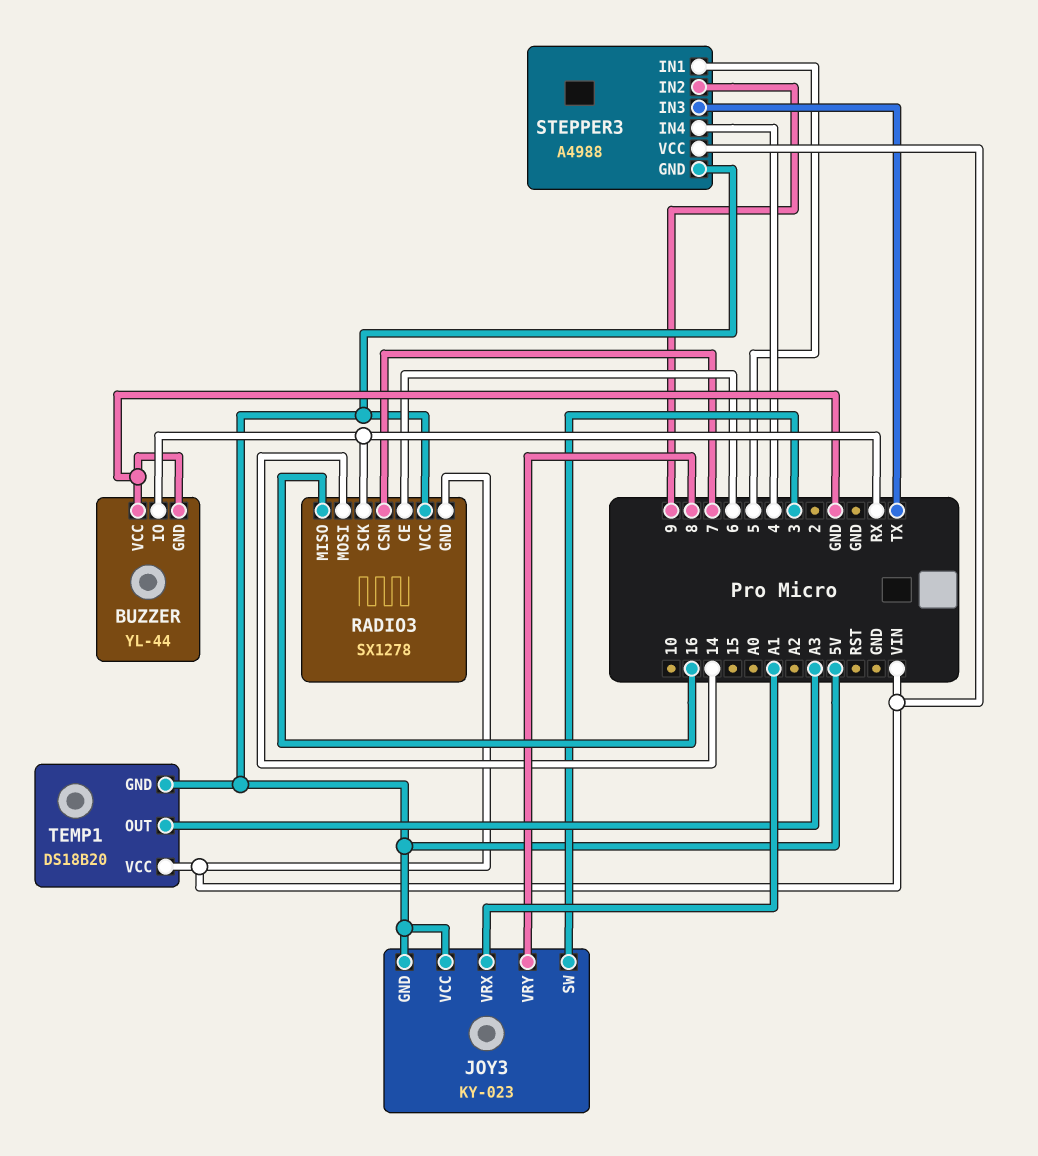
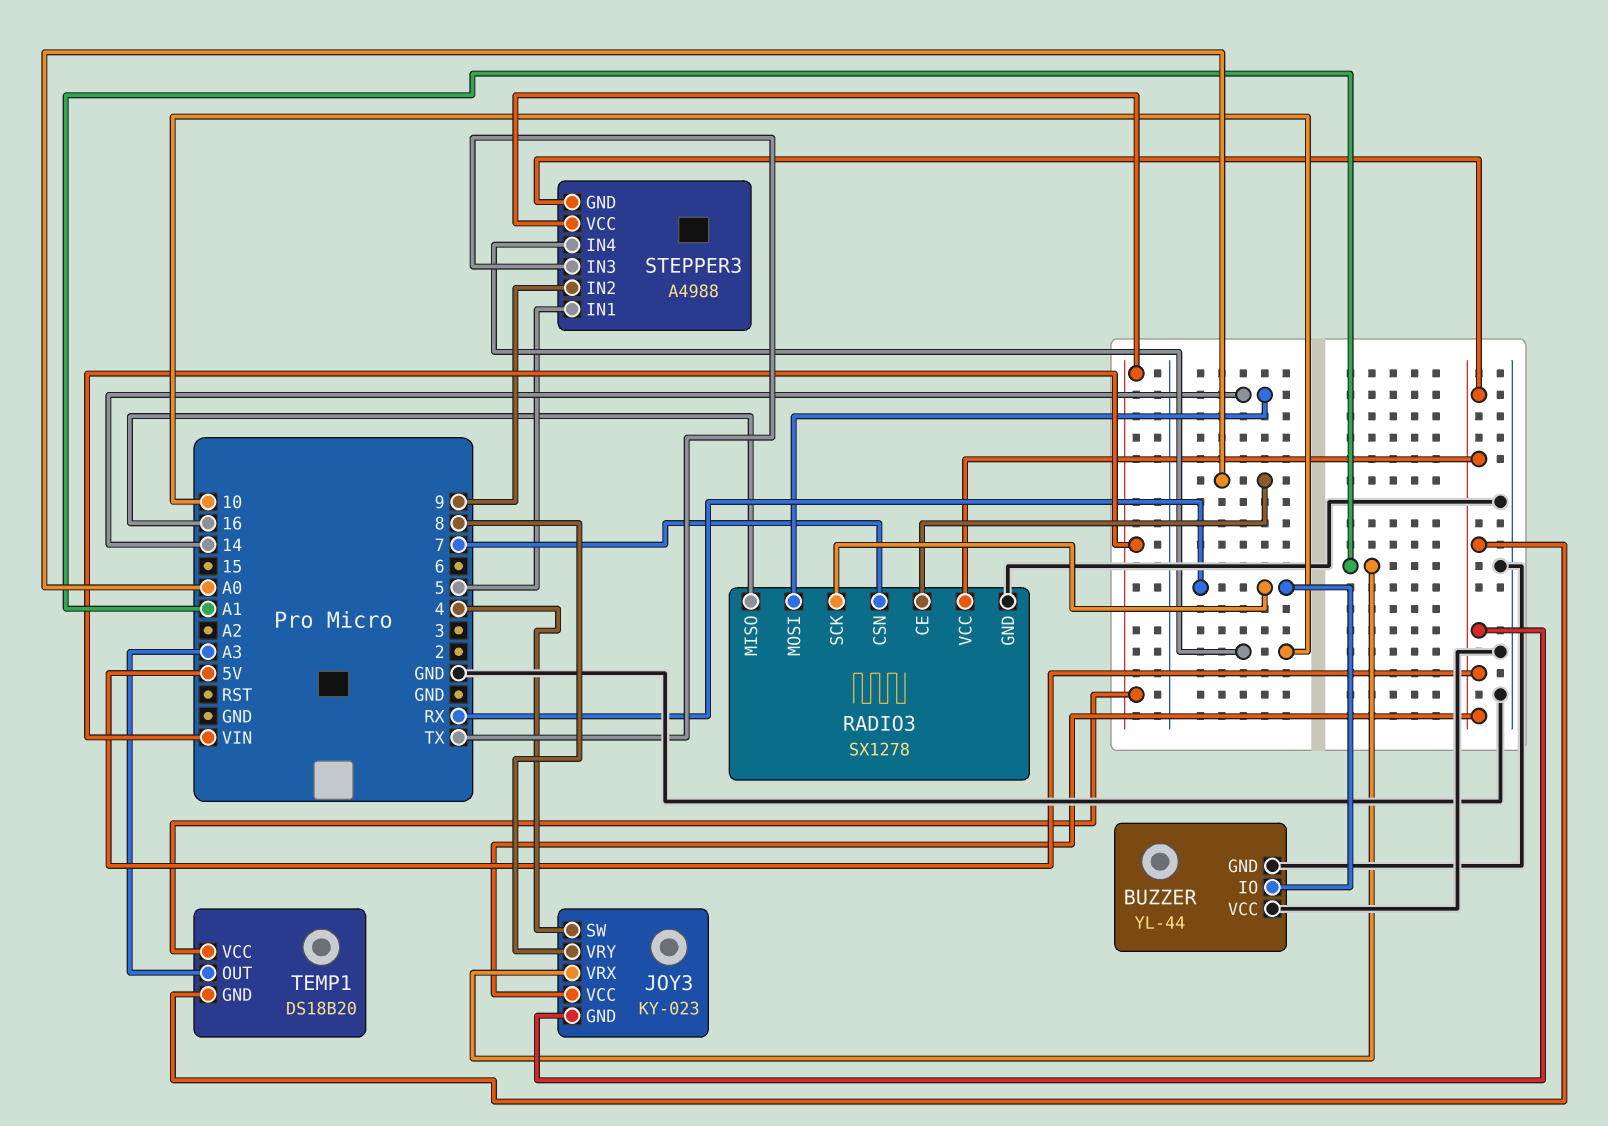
JOY3 pin SW: 3 -> 4
RADIO3 pin CE: 6 -> A0
RADIO3 pin GND: VIN -> GND
STEPPER3 pin IN4: 4 -> 10

